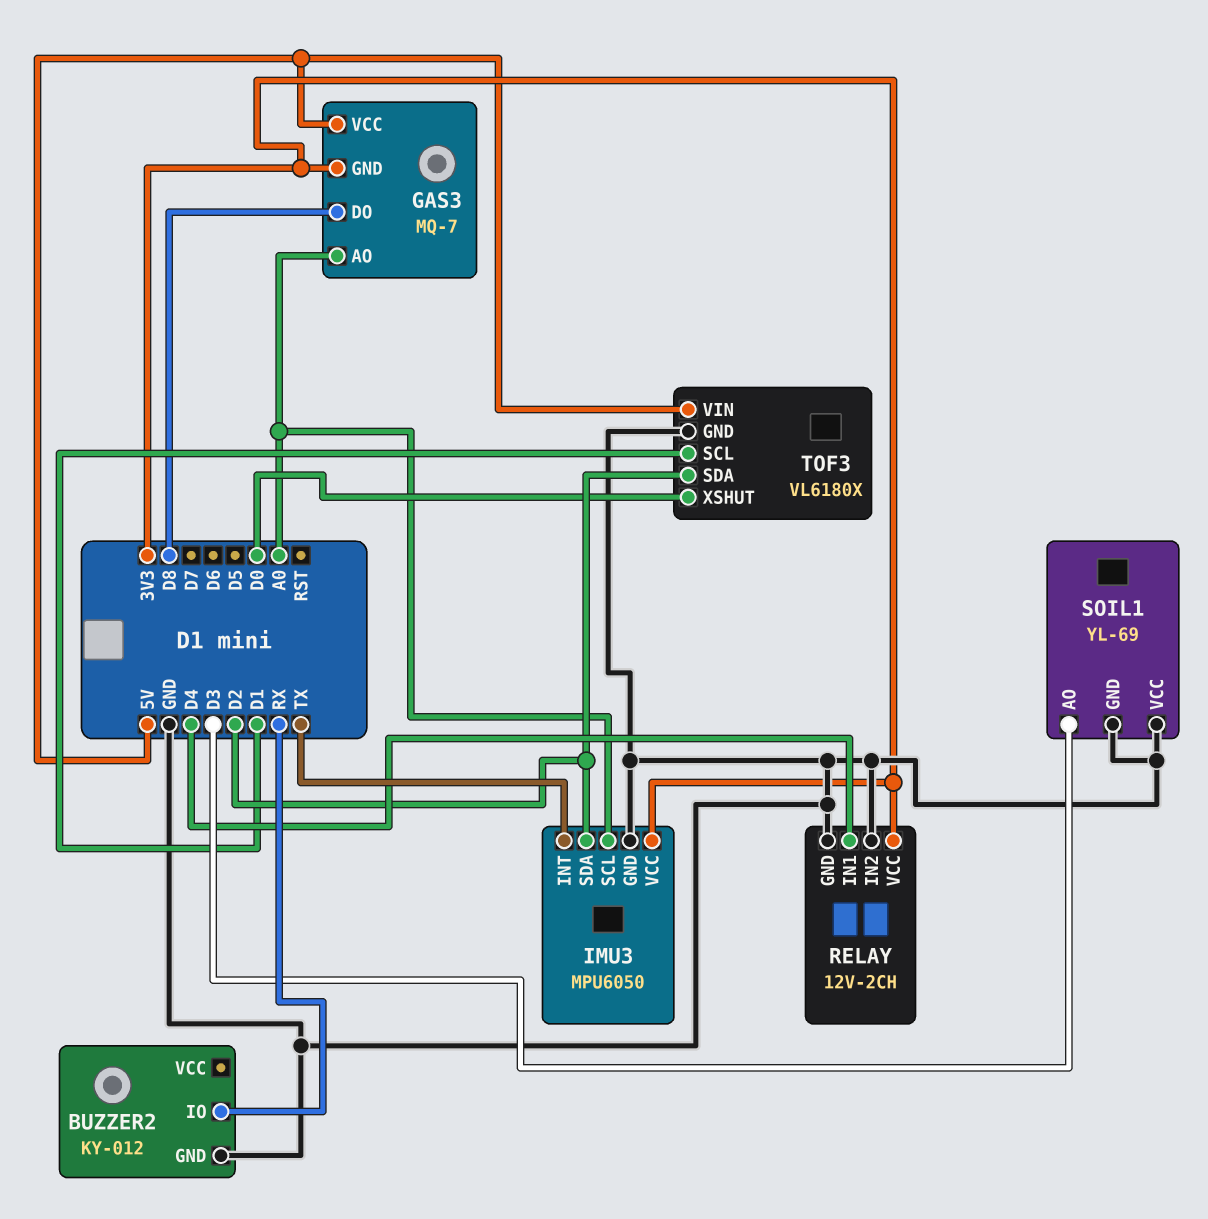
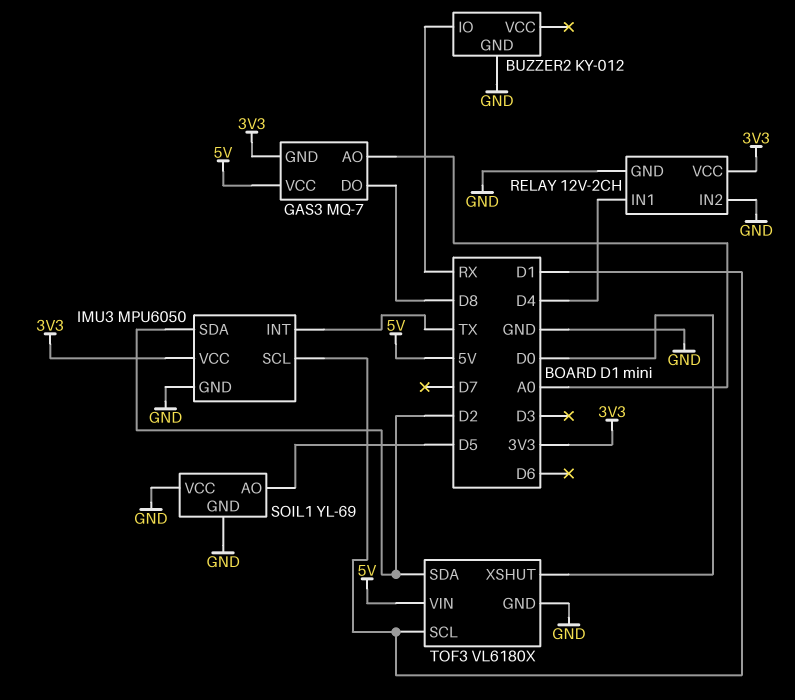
IMU3 pin SCL: A0 -> D1
SOIL1 pin AO: D3 -> D5

